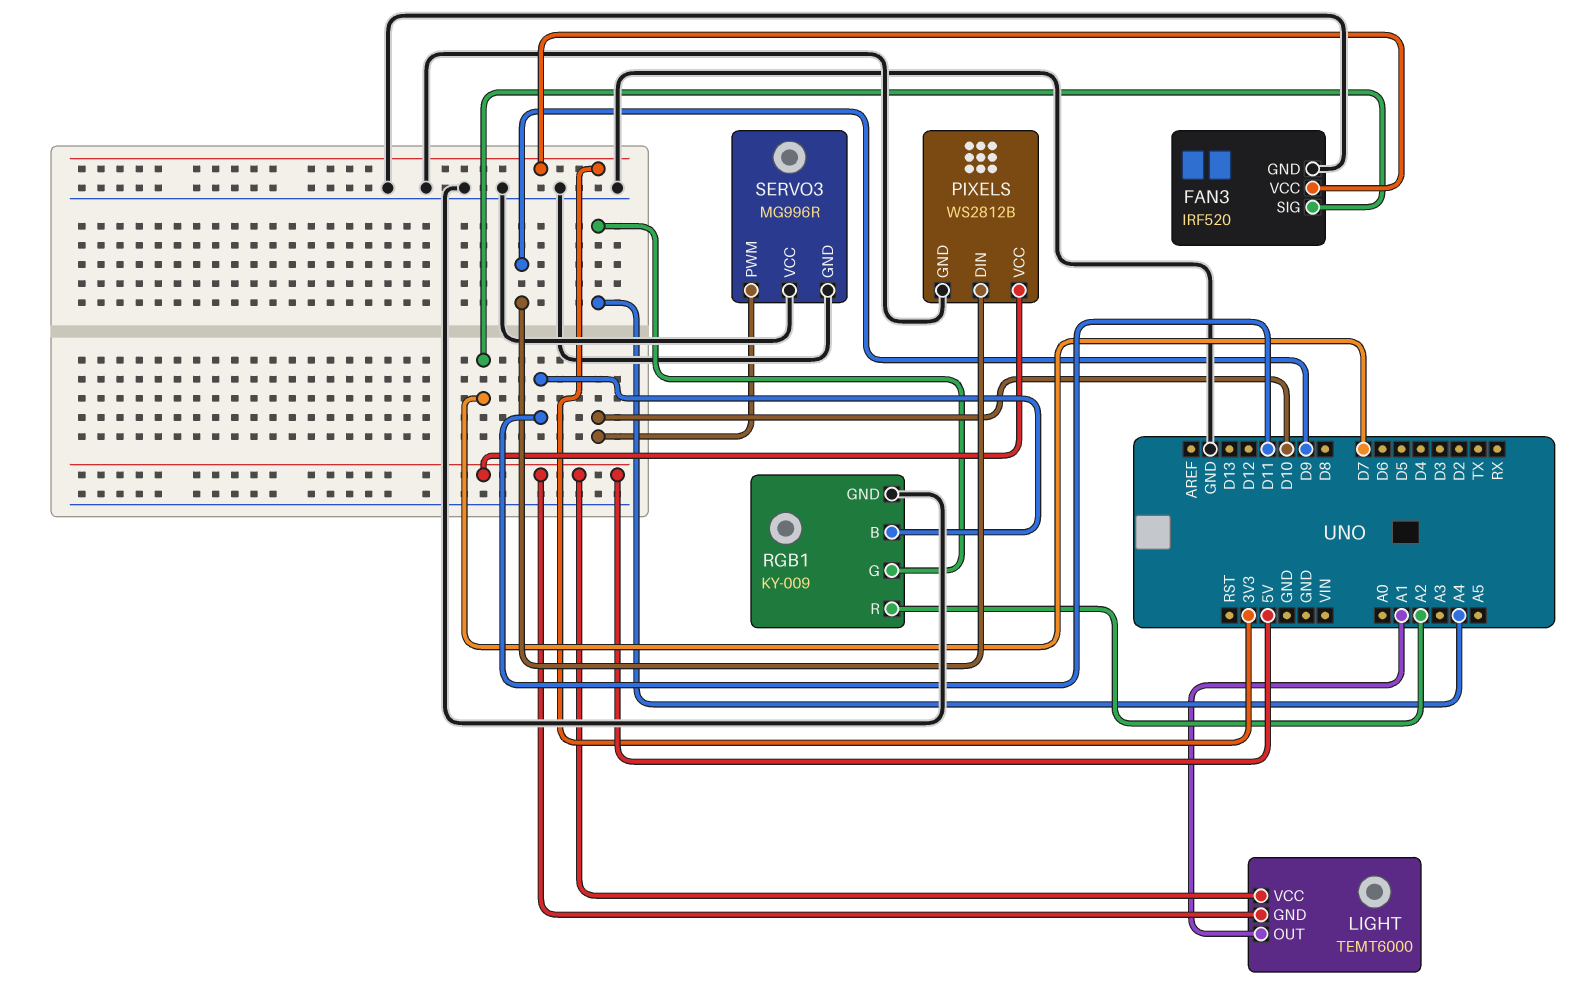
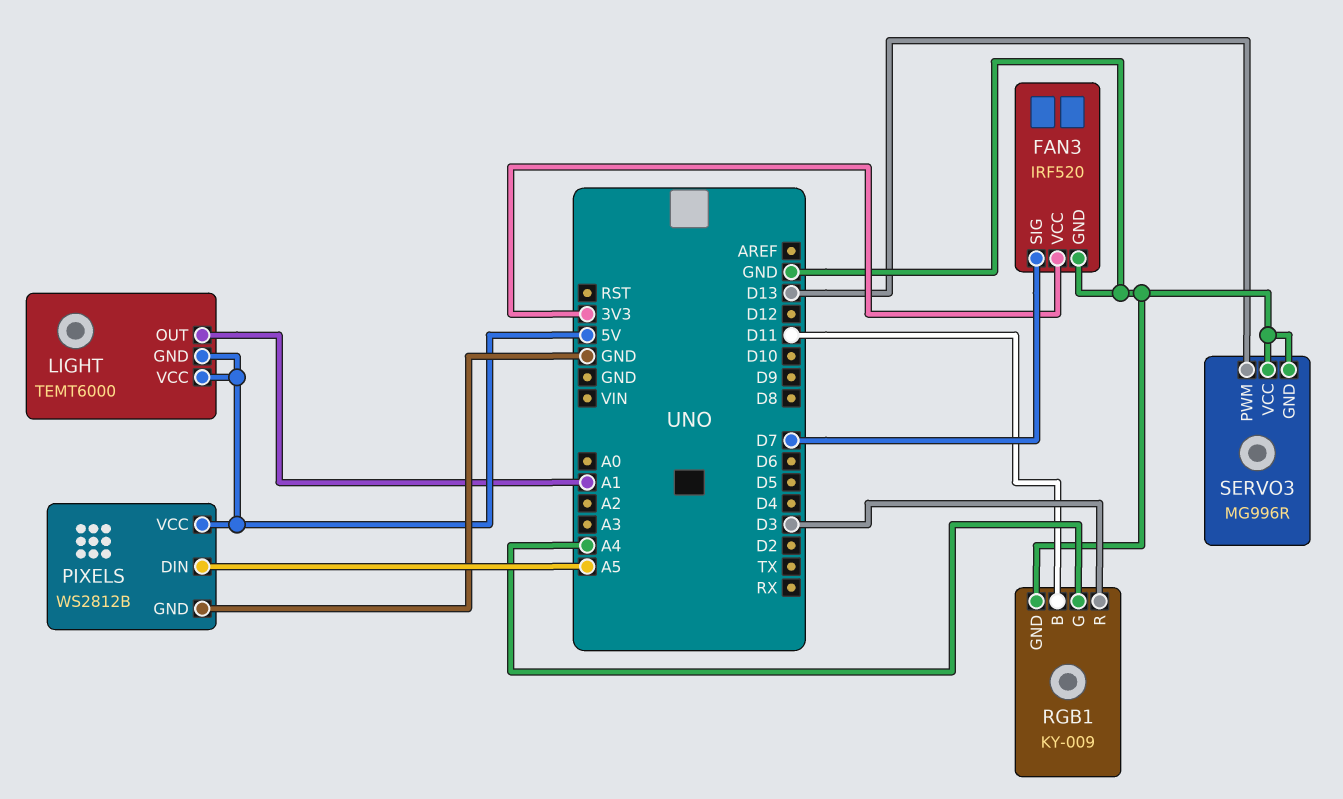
PIXELS pin DIN: D9 -> A5
RGB1 pin R: A2 -> D3
SERVO3 pin PWM: D10 -> D13

